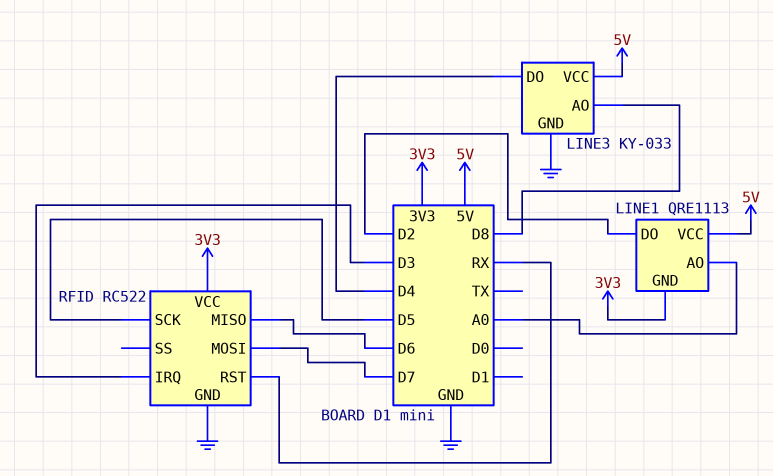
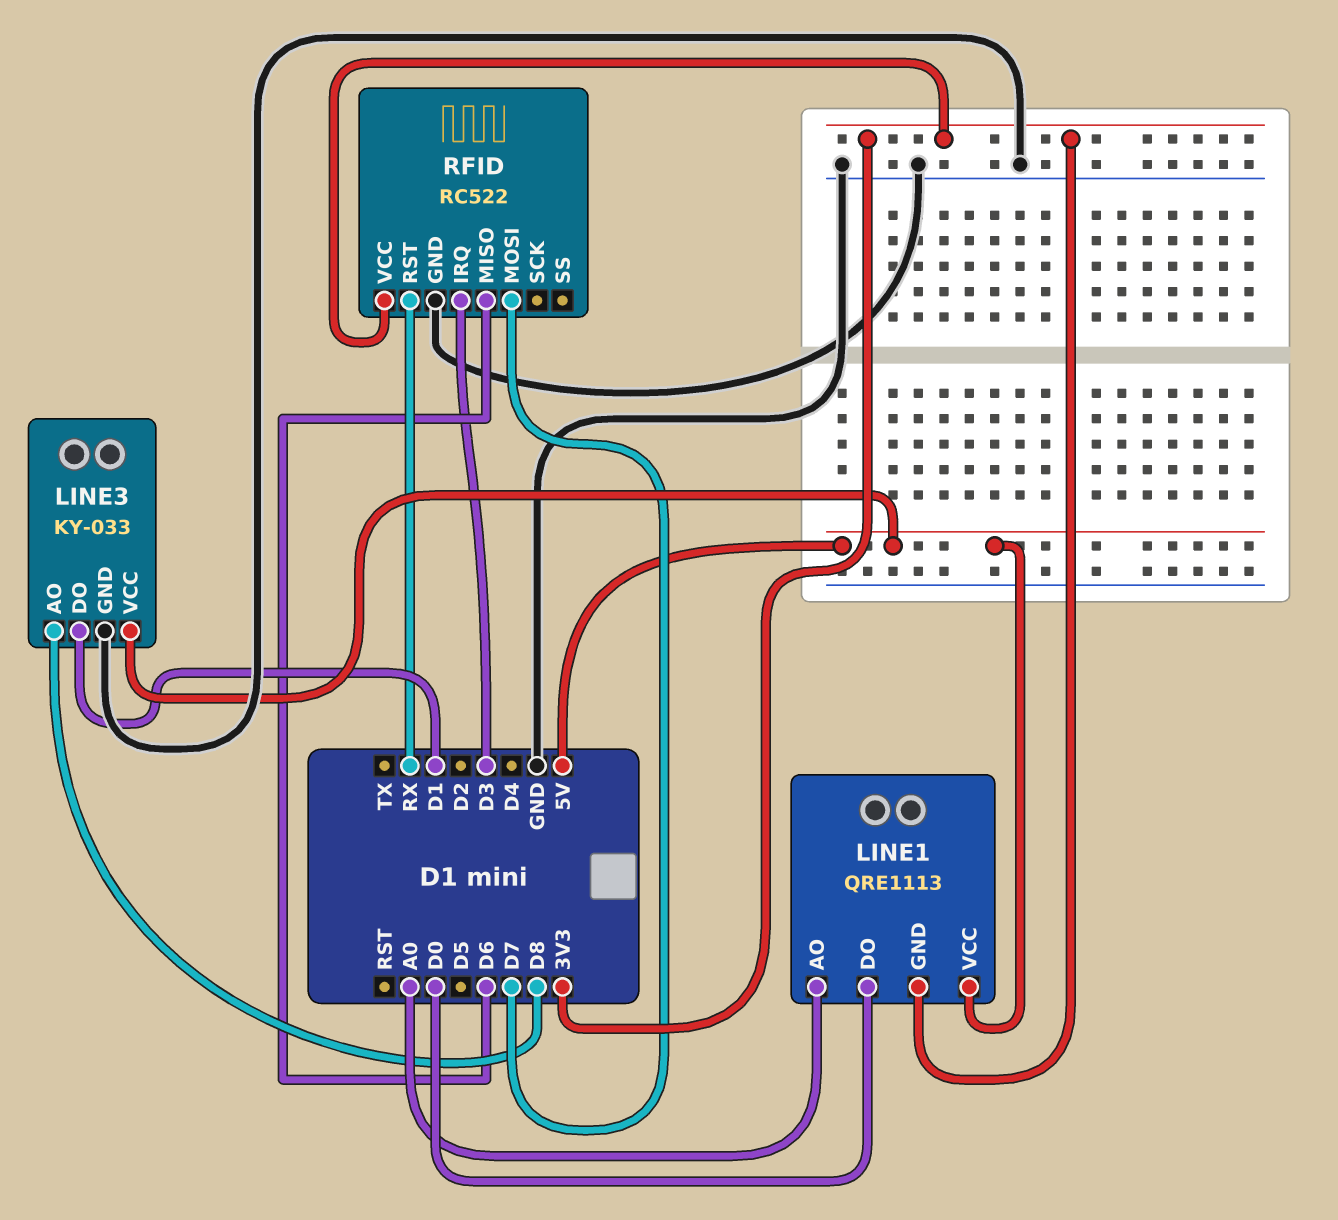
LINE1 pin DO: D2 -> D0
LINE3 pin DO: D4 -> D1
RFID pin SCK: D5 -> none

